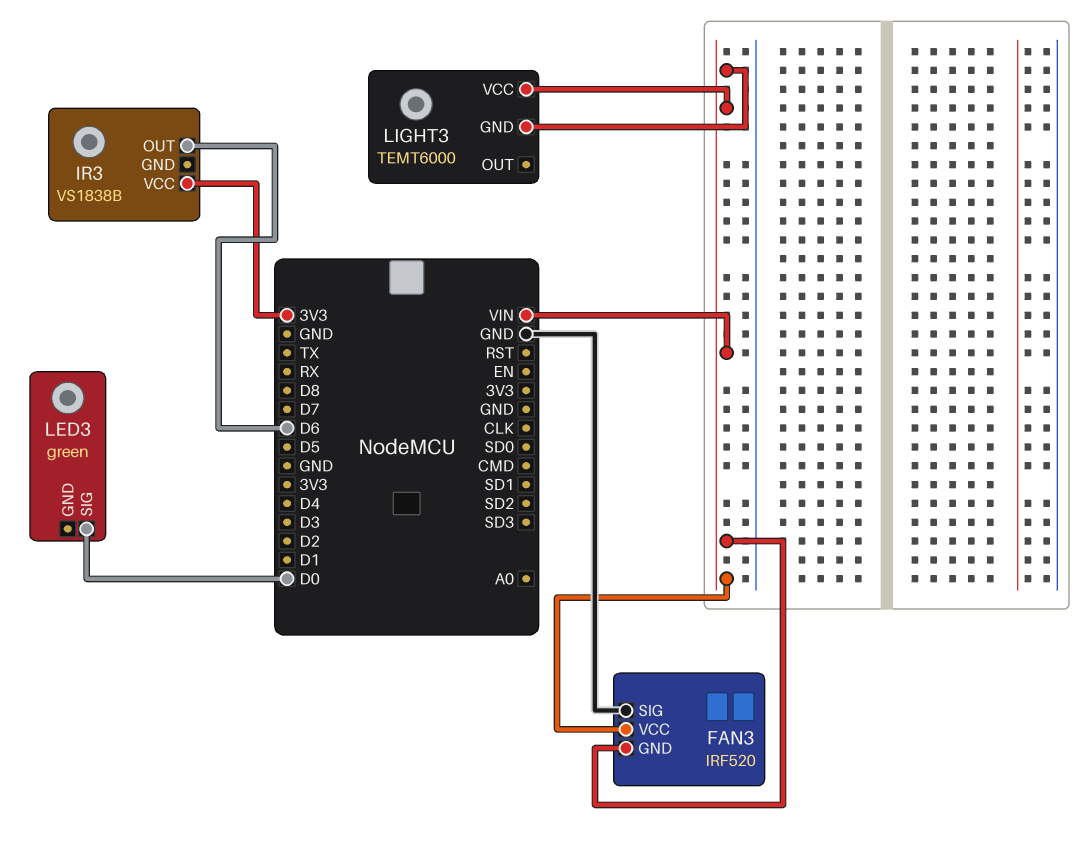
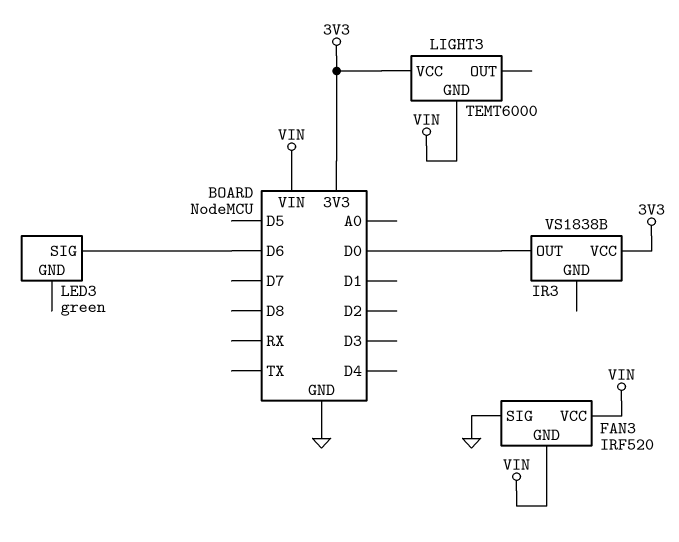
IR3 pin OUT: D6 -> D0
LED3 pin SIG: D0 -> D6
LIGHT3 pin VCC: VIN -> 3V3

